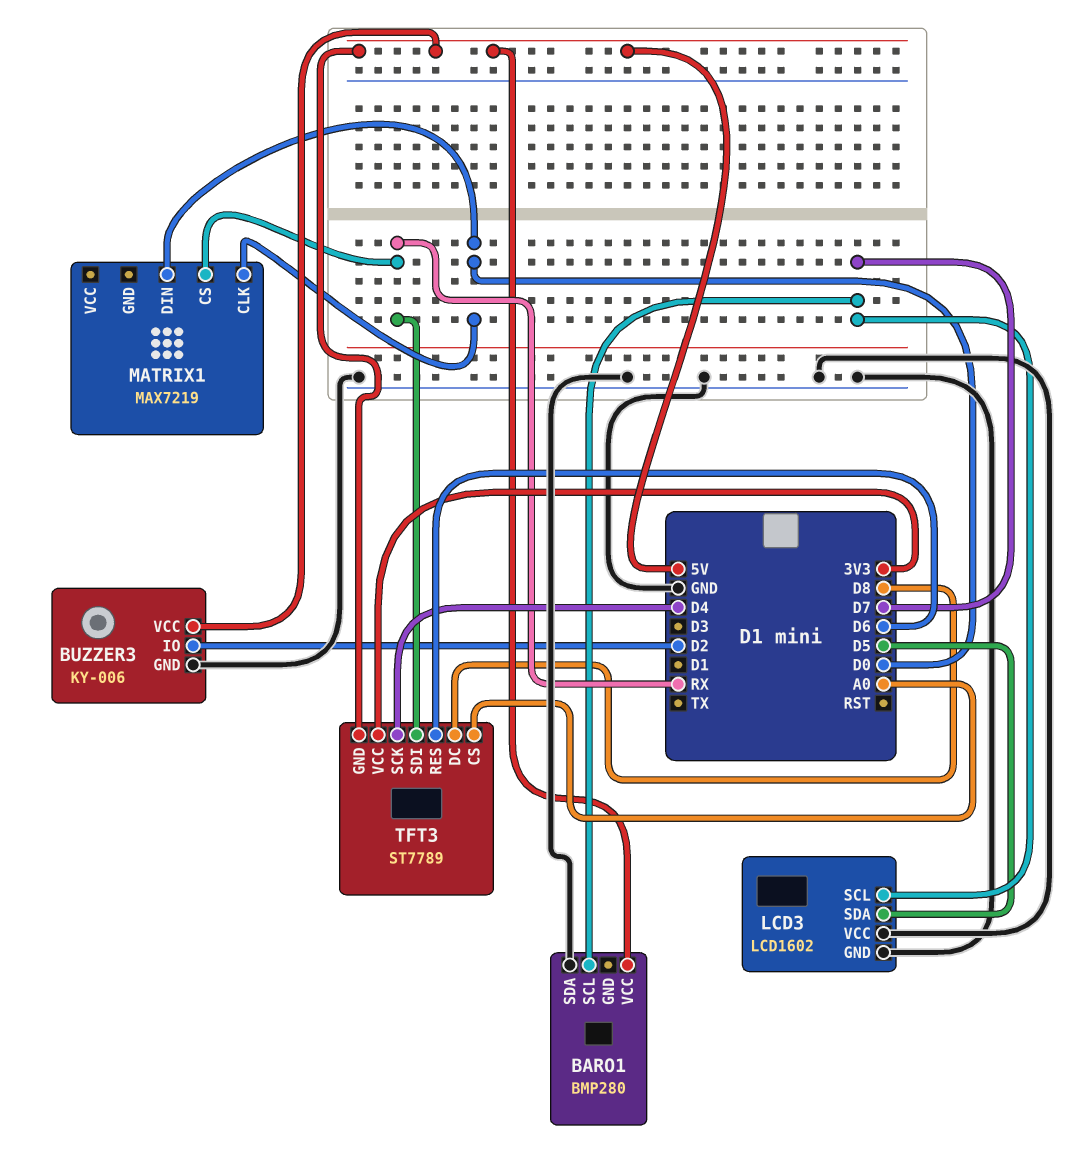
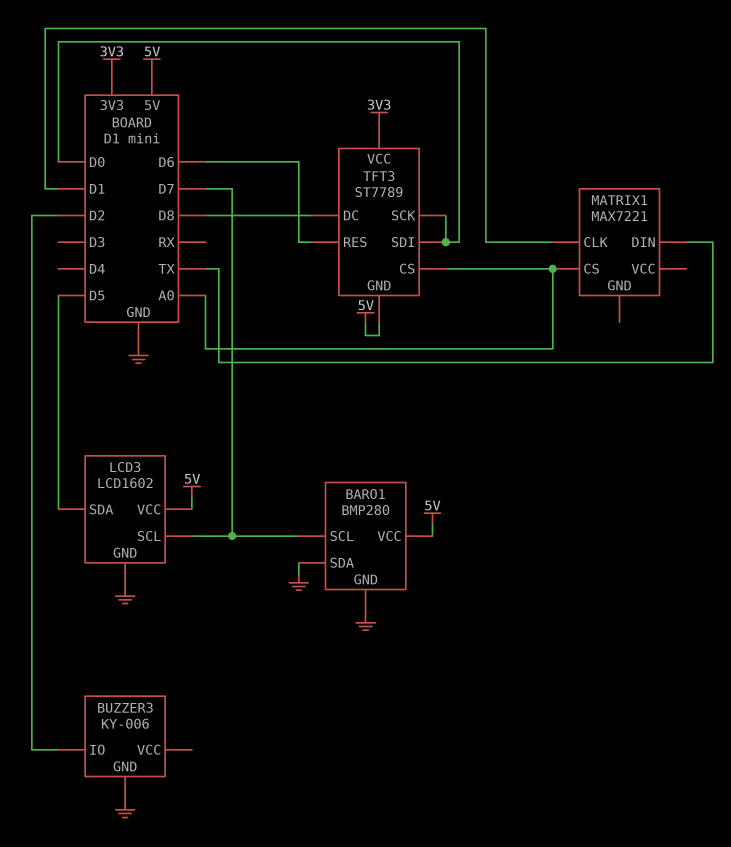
BARO1 pin GND: none -> GND
BUZZER3 pin VCC: 5V -> none
LCD3 pin VCC: GND -> 5V
MATRIX1: MAX7219 -> MAX7221
MATRIX1 pin CLK: D0 -> D1
MATRIX1 pin CS: RX -> A0
MATRIX1 pin DIN: D0 -> TX
TFT3 pin SCK: D4 -> D0
TFT3 pin SDI: RX -> D0

